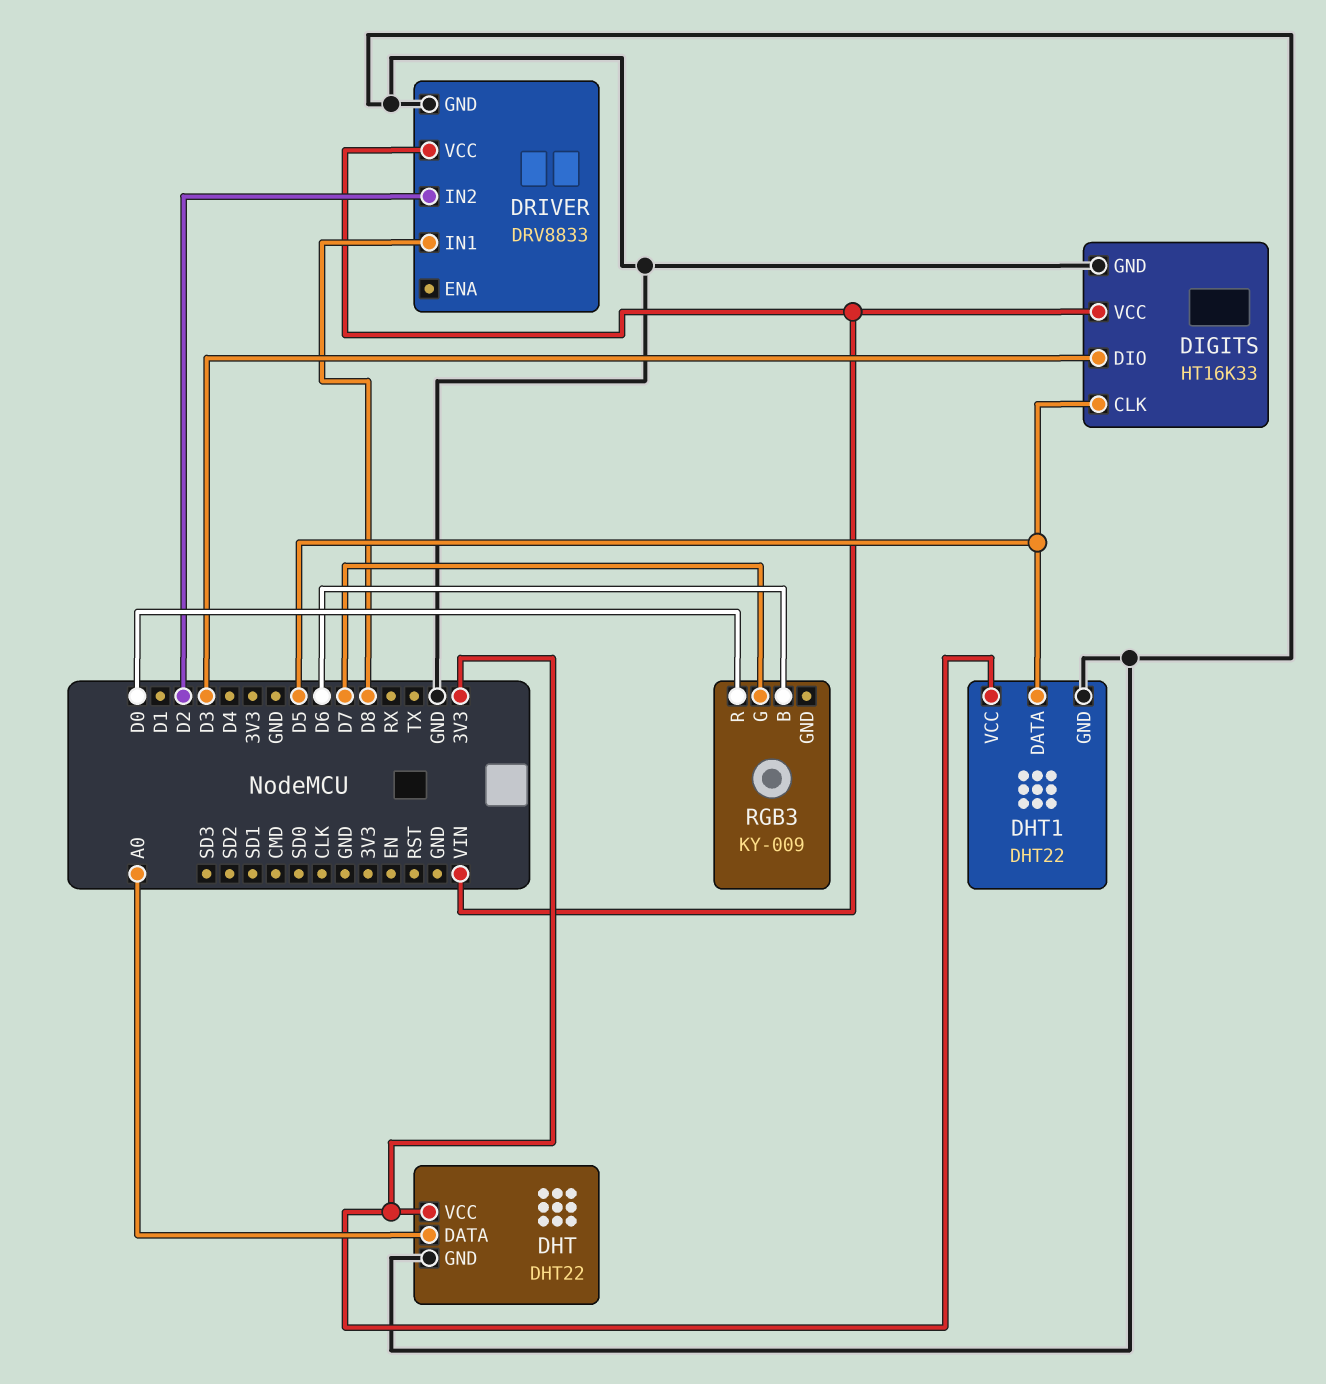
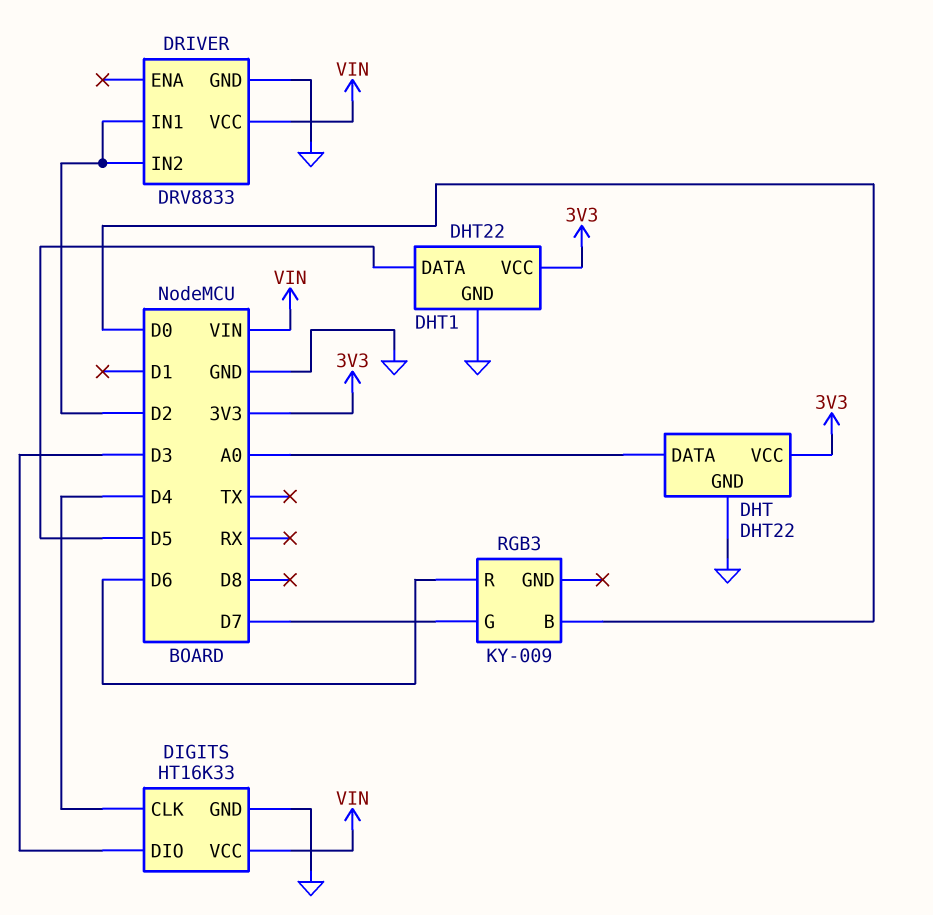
DIGITS pin CLK: D5 -> D4
DRIVER pin IN1: D8 -> D2
RGB3 pin B: D6 -> D0
RGB3 pin R: D0 -> D6

